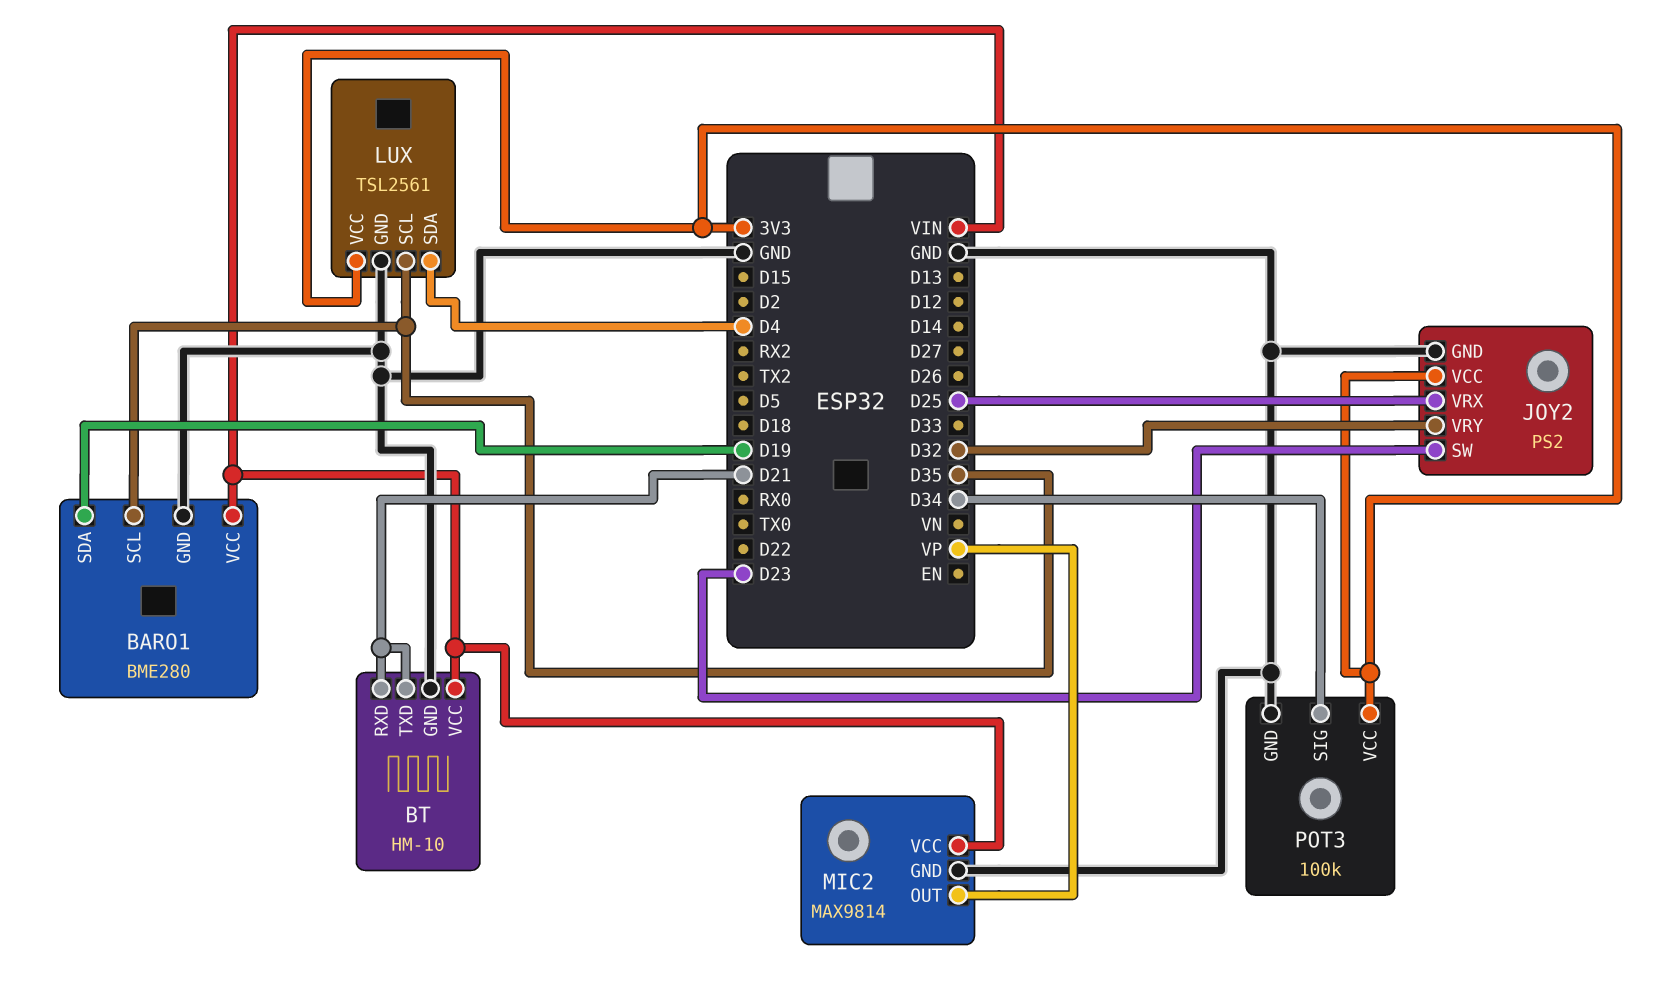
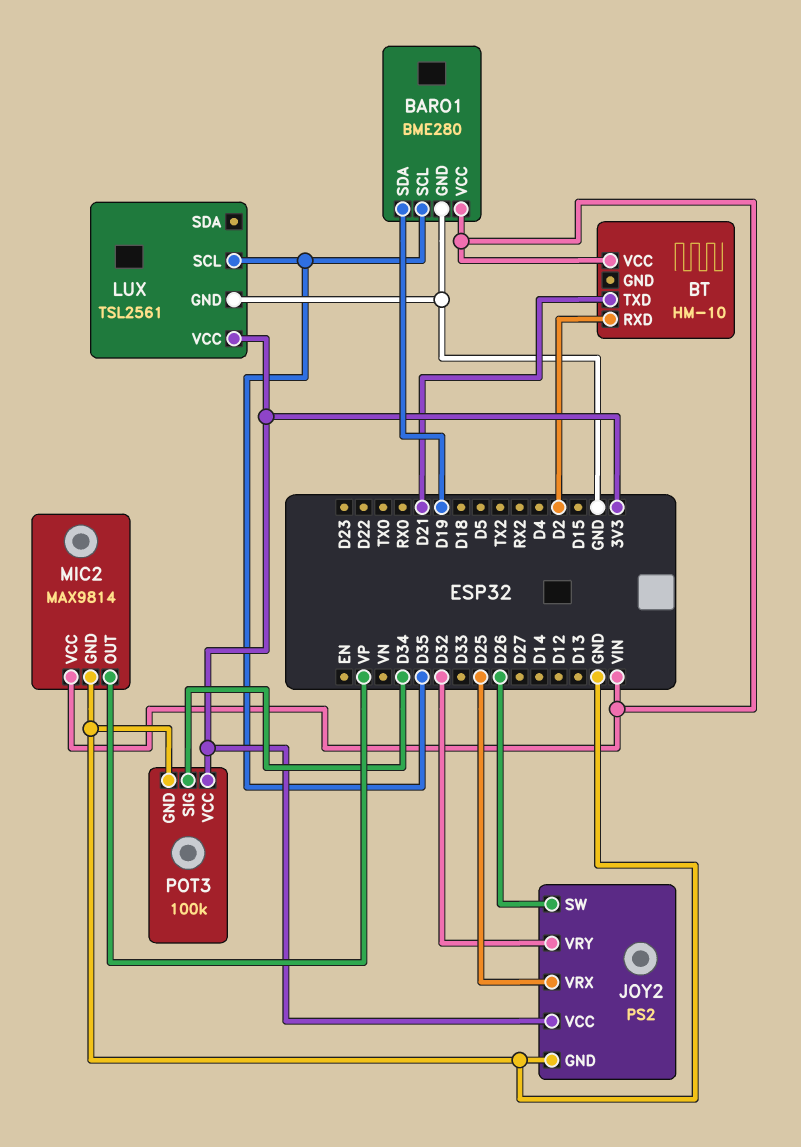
BT pin GND: GND -> none
BT pin RXD: D21 -> D2
JOY2 pin SW: D23 -> D26
LUX pin SDA: D4 -> none

